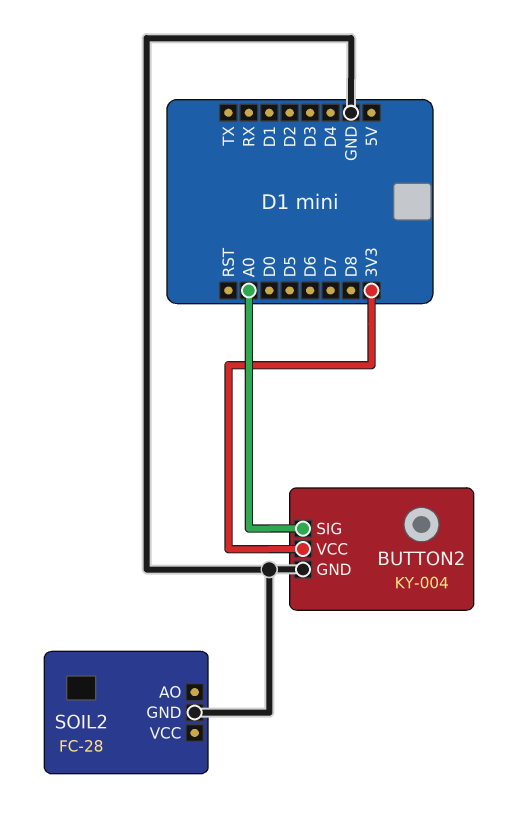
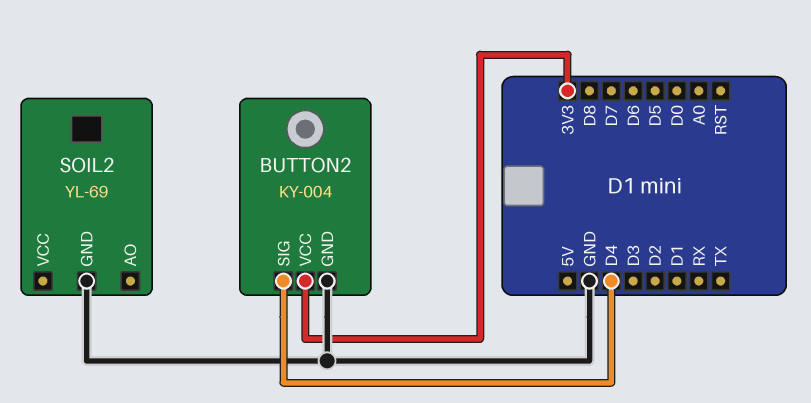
BUTTON2 pin SIG: A0 -> D4
SOIL2: FC-28 -> YL-69

